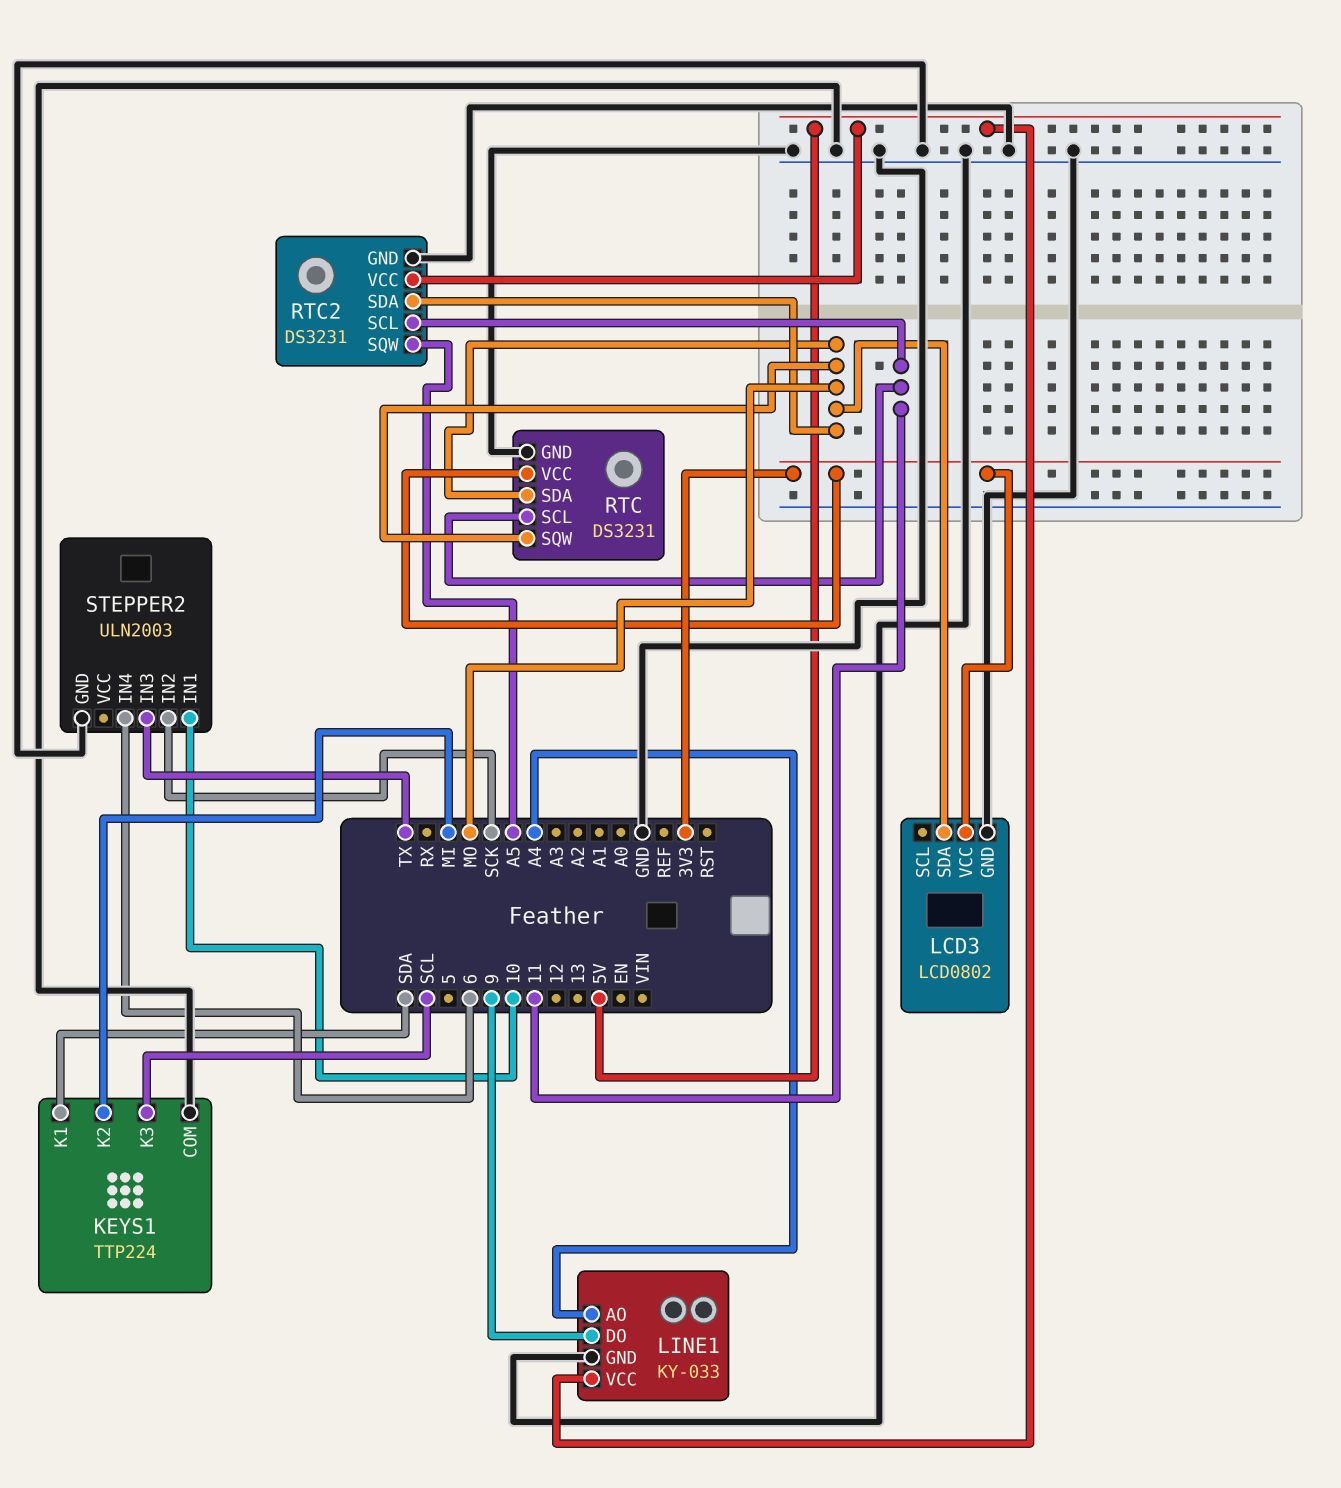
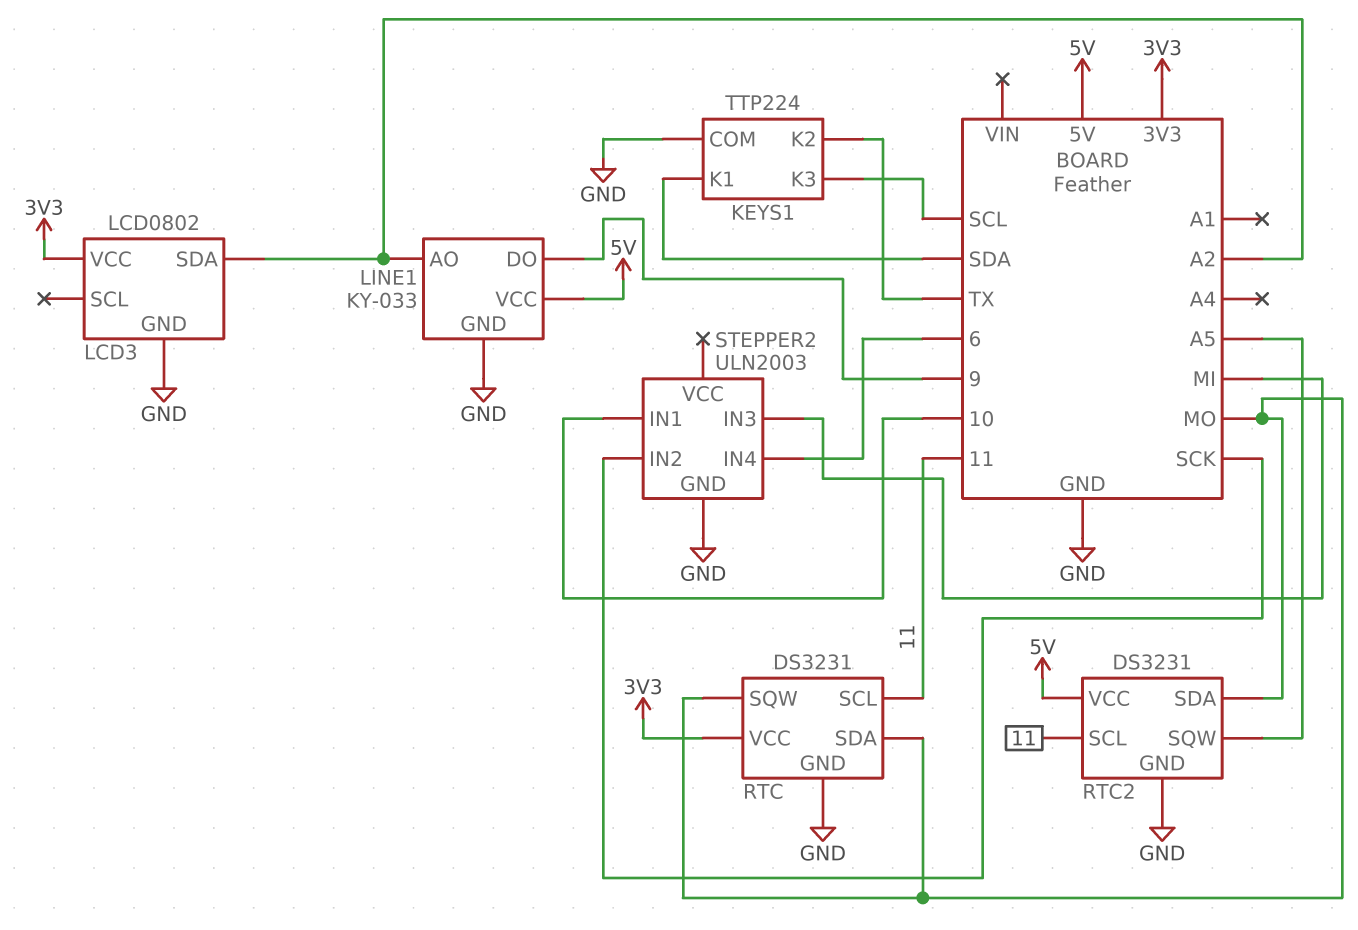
KEYS1 pin K2: MI -> TX
LCD3 pin SDA: MO -> A2
LINE1 pin AO: A4 -> A2
STEPPER2 pin IN3: TX -> MI

